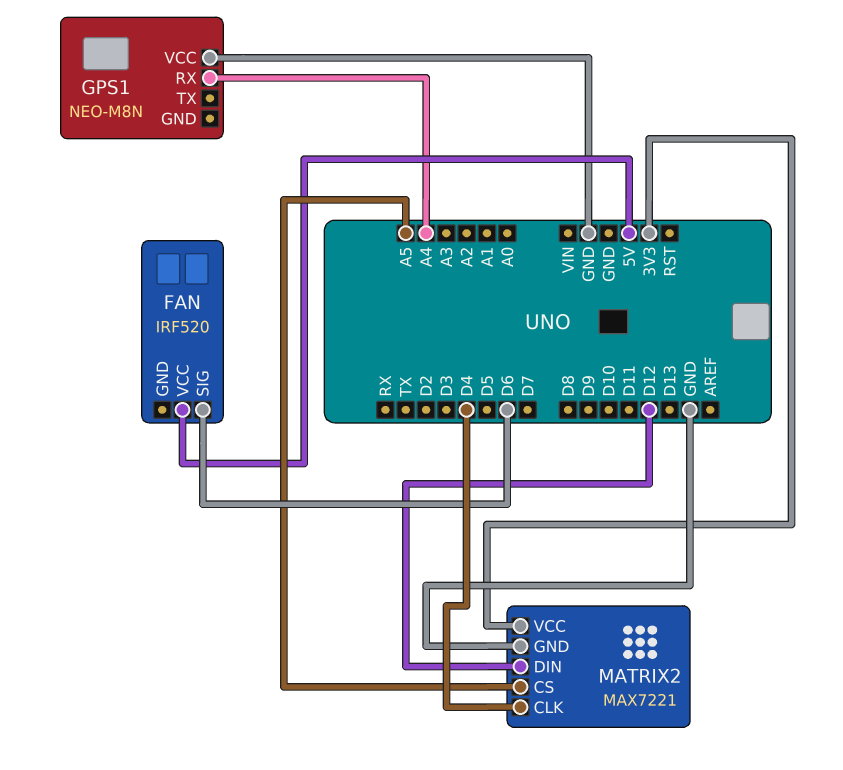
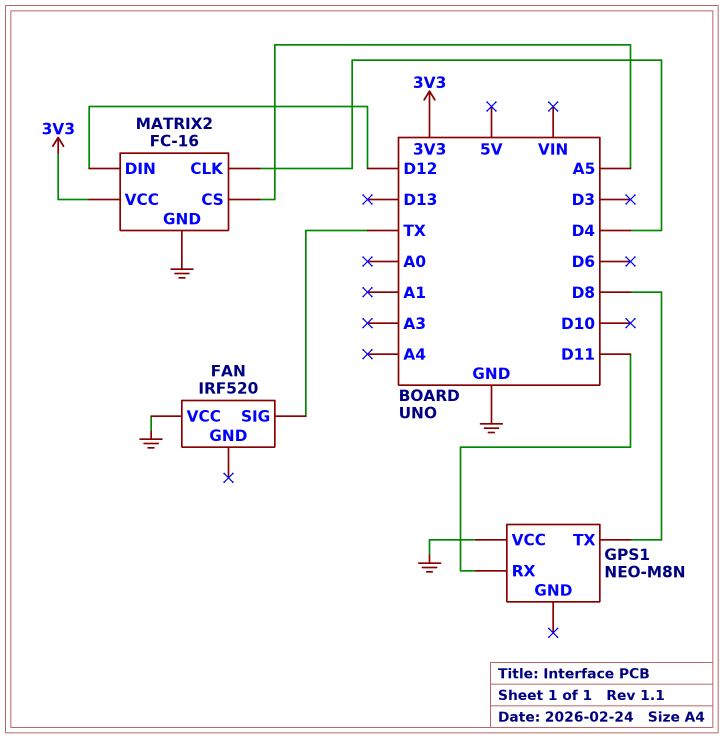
FAN pin SIG: D6 -> TX
FAN pin VCC: 5V -> GND
GPS1 pin RX: A4 -> D11
GPS1 pin TX: none -> D8
MATRIX2: MAX7221 -> FC-16

